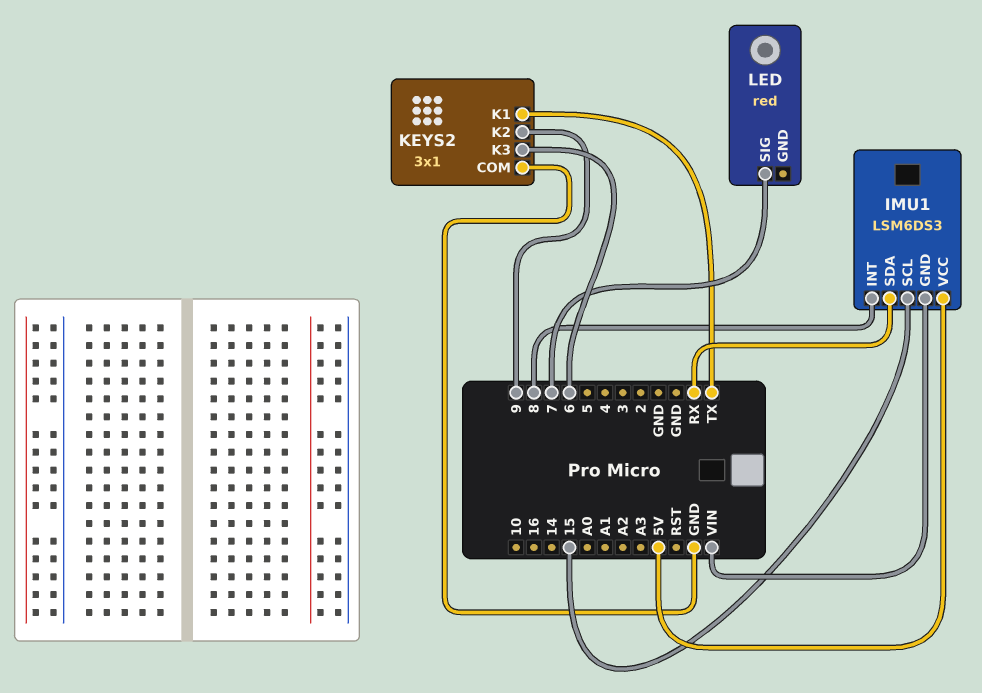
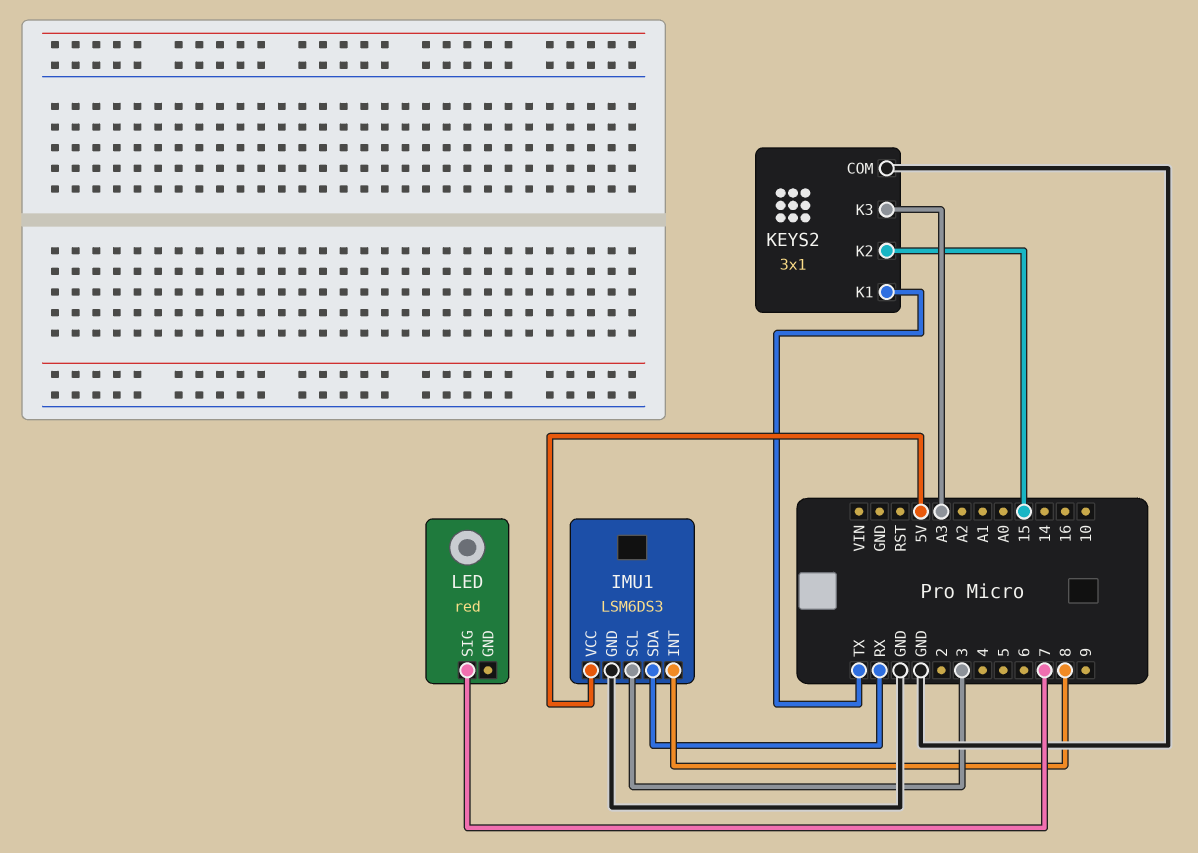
IMU1 pin GND: VIN -> GND
IMU1 pin SCL: 15 -> 3
KEYS2 pin K2: 9 -> 15
KEYS2 pin K3: 6 -> A3

